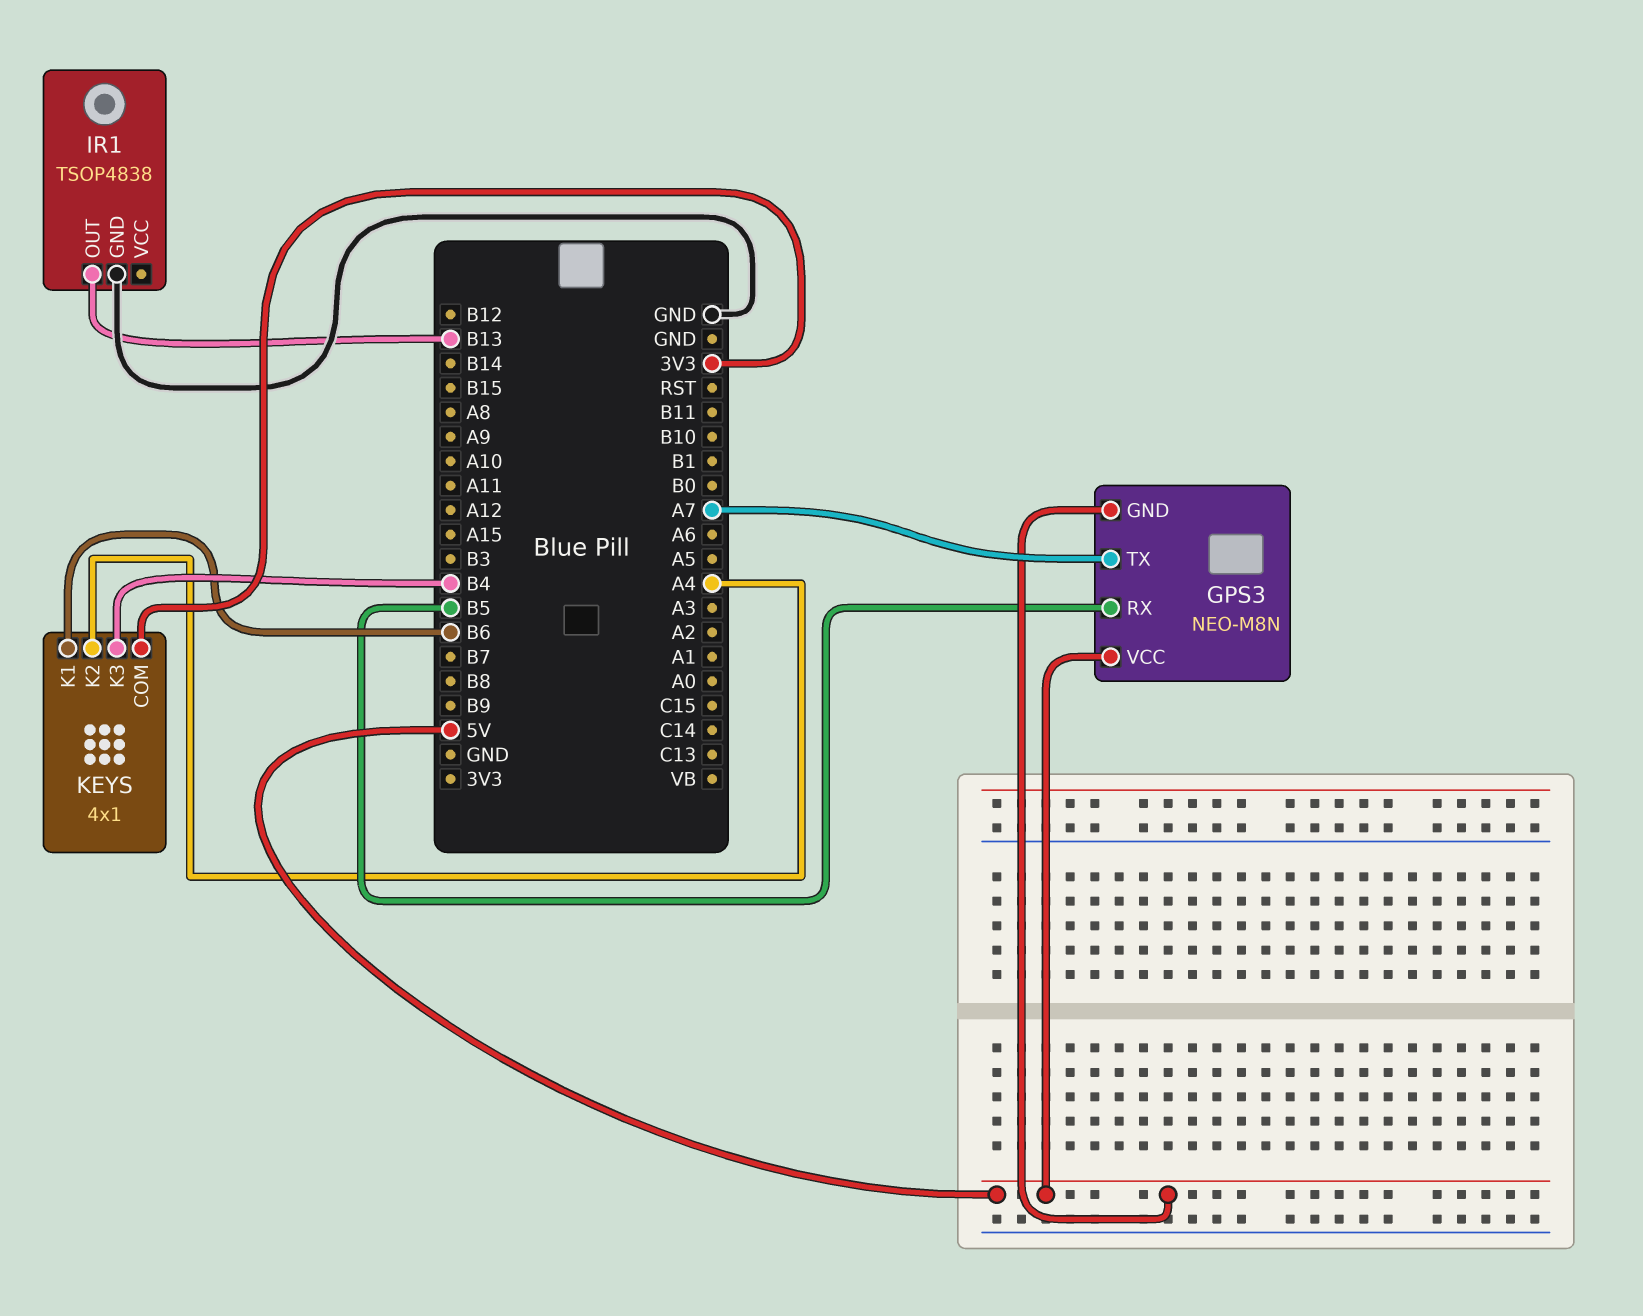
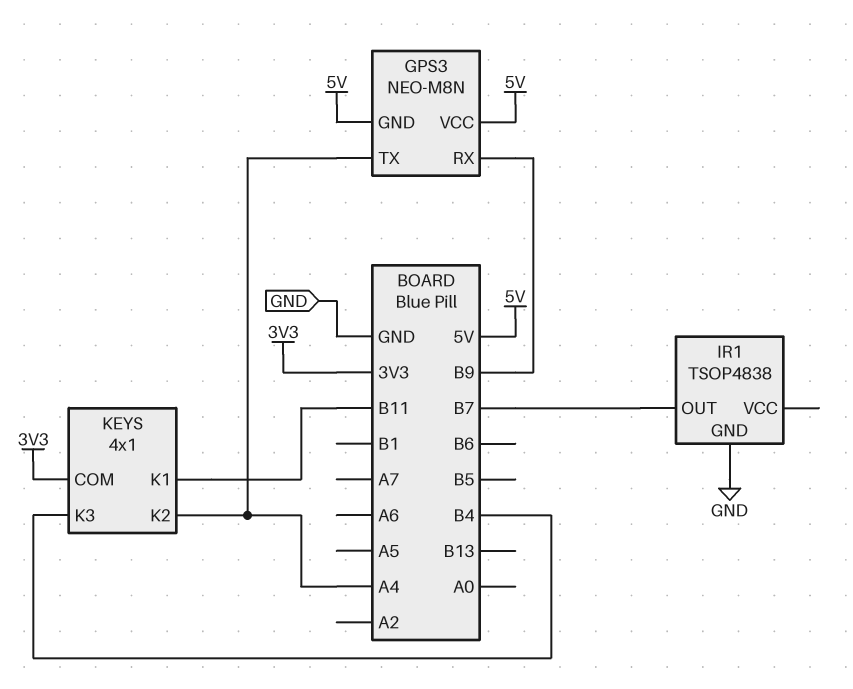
GPS3 pin RX: B5 -> B9
GPS3 pin TX: A7 -> A4
IR1 pin OUT: B13 -> B7
KEYS pin K1: B6 -> B11

